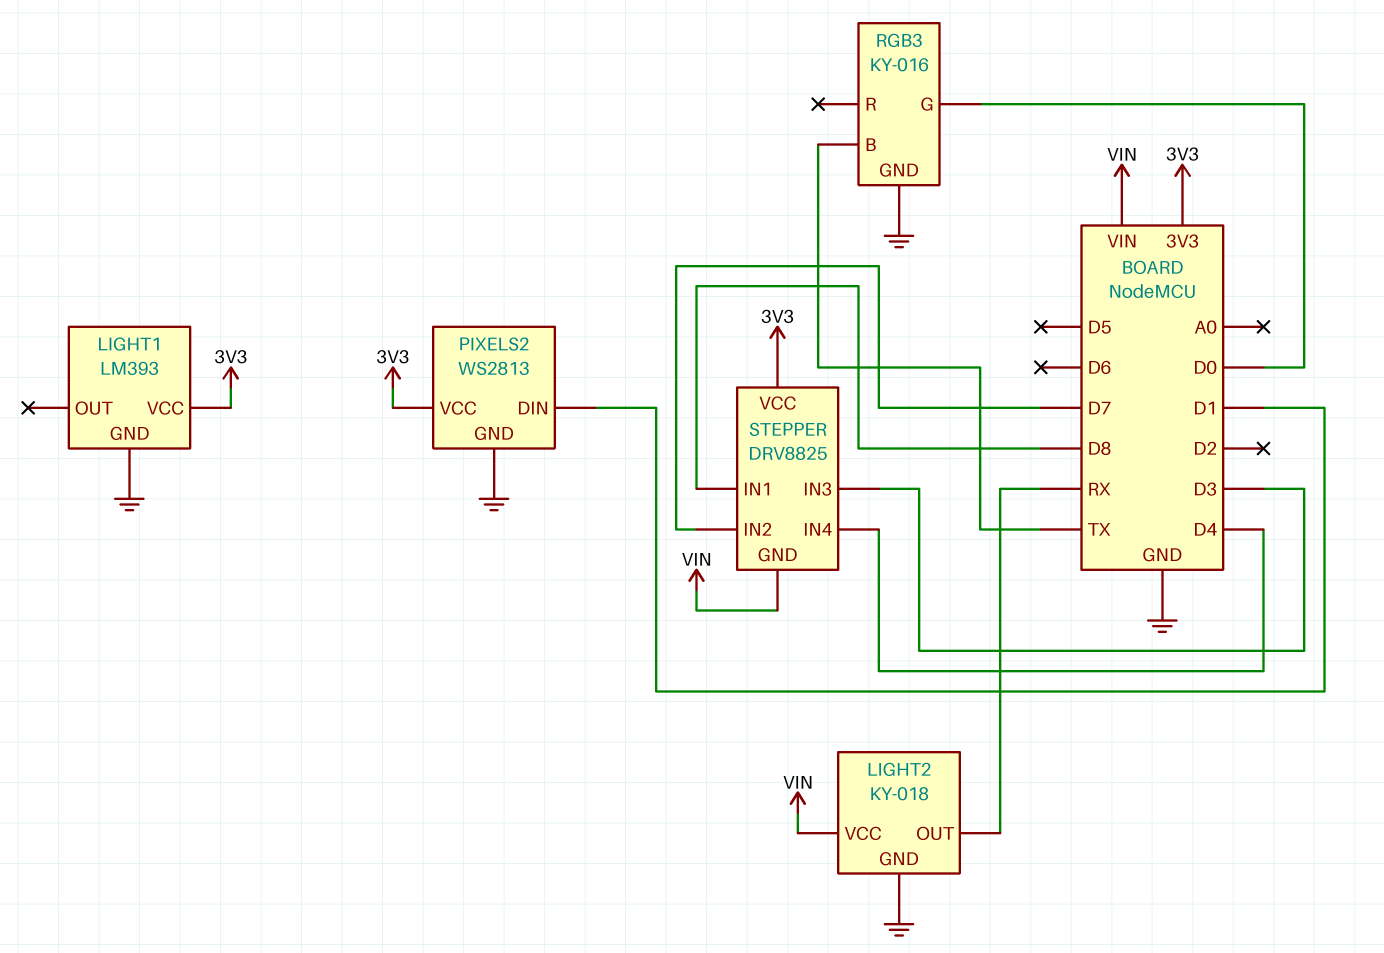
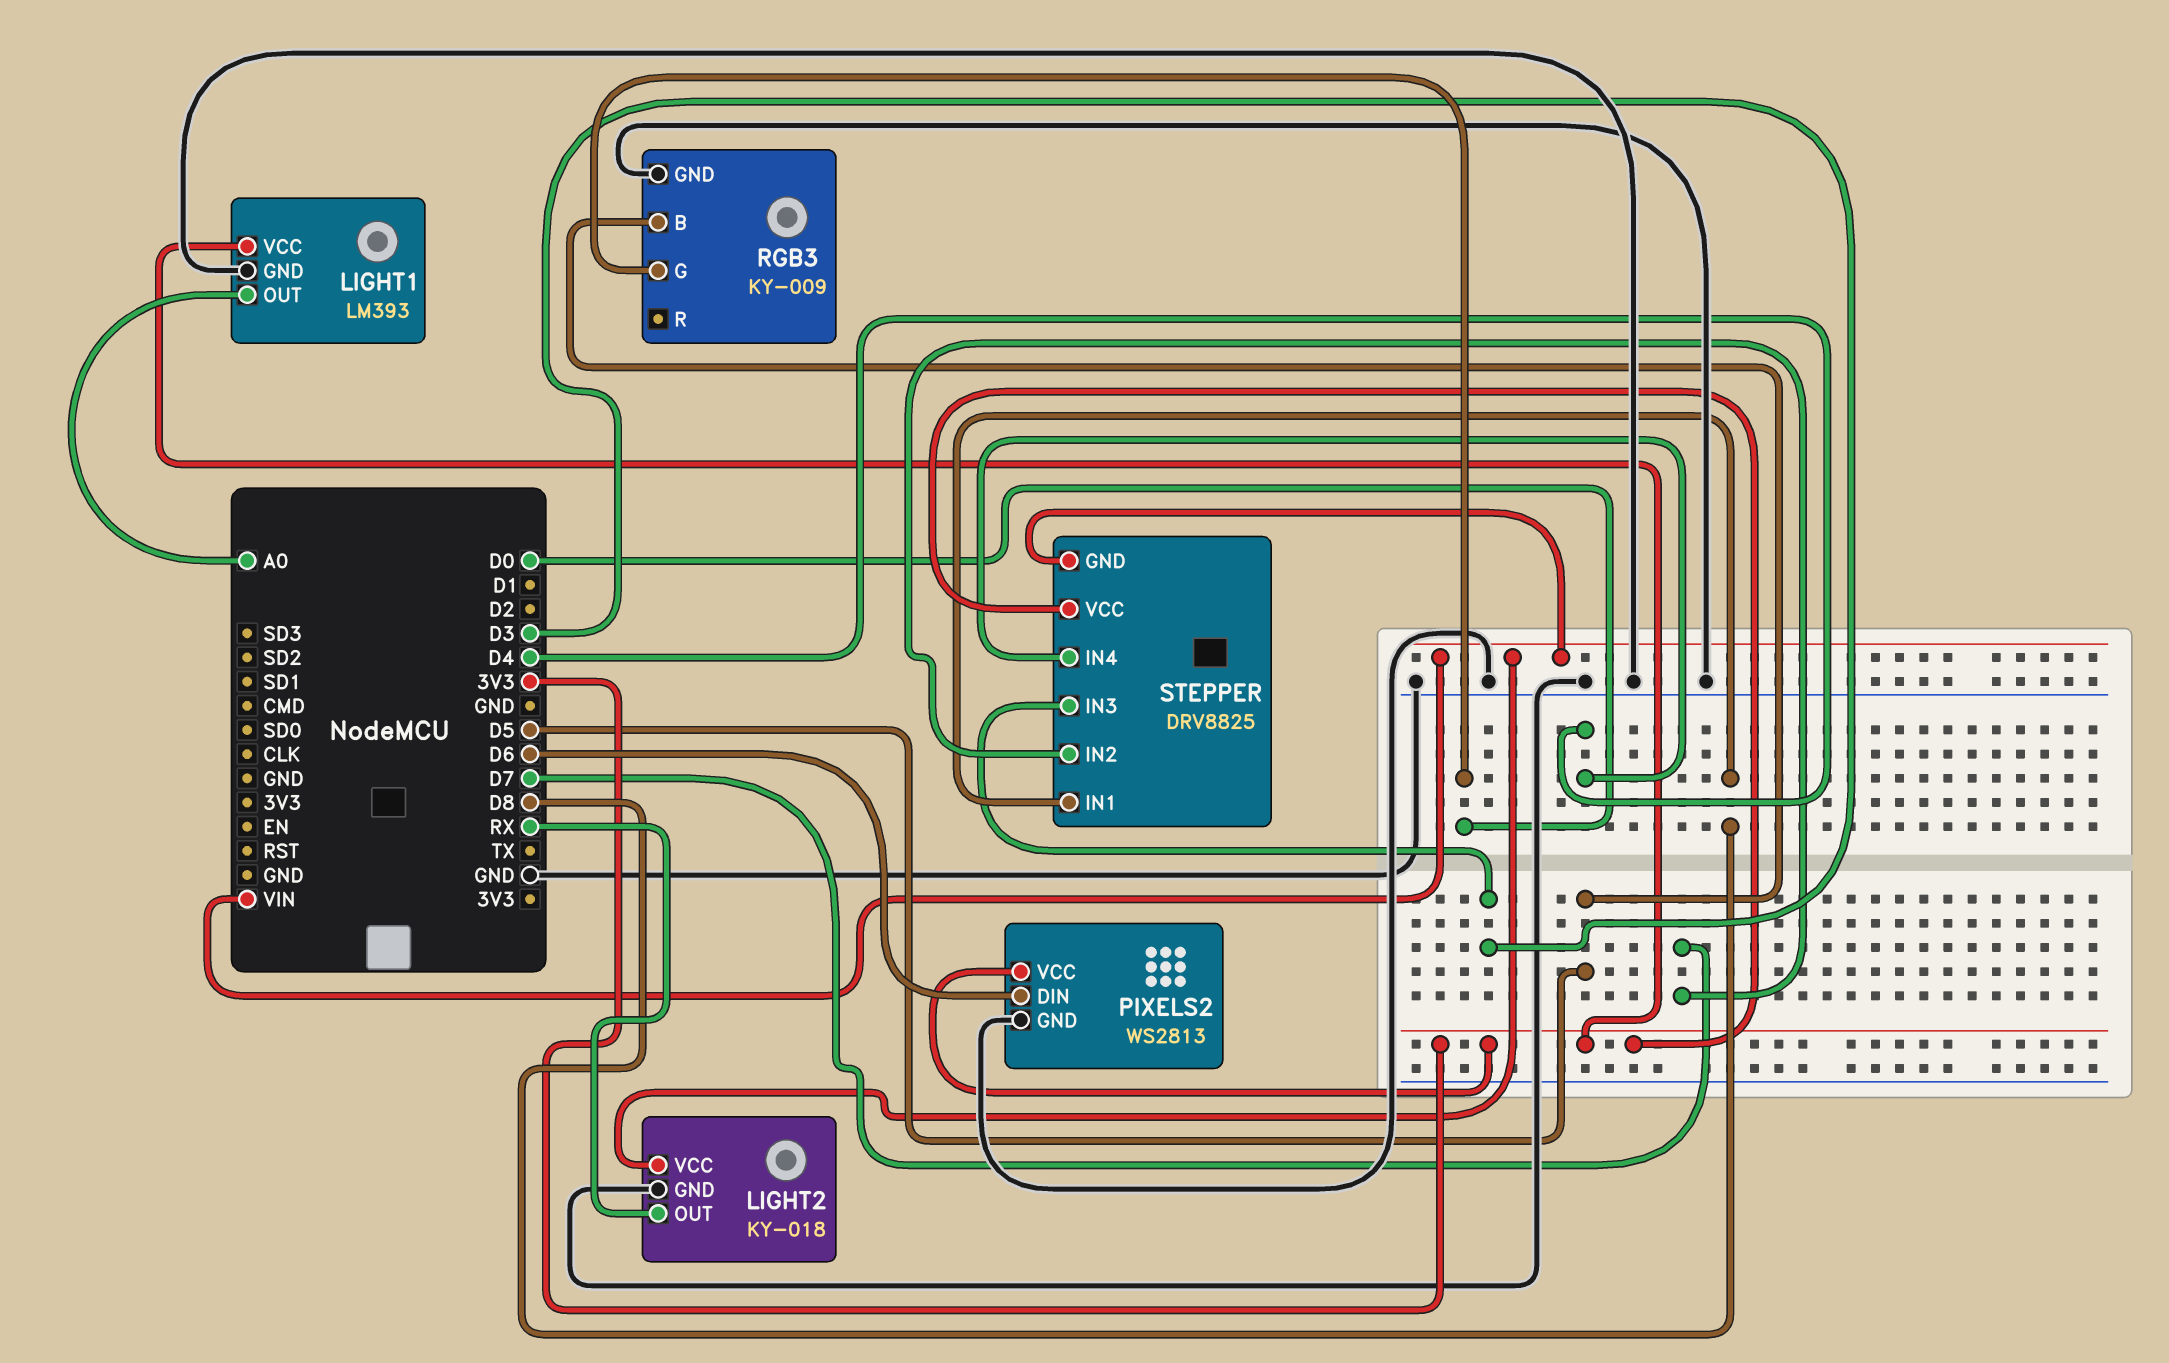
LIGHT1 pin OUT: none -> A0
PIXELS2 pin DIN: D1 -> D6
RGB3: KY-016 -> KY-009
RGB3 pin B: TX -> D5

